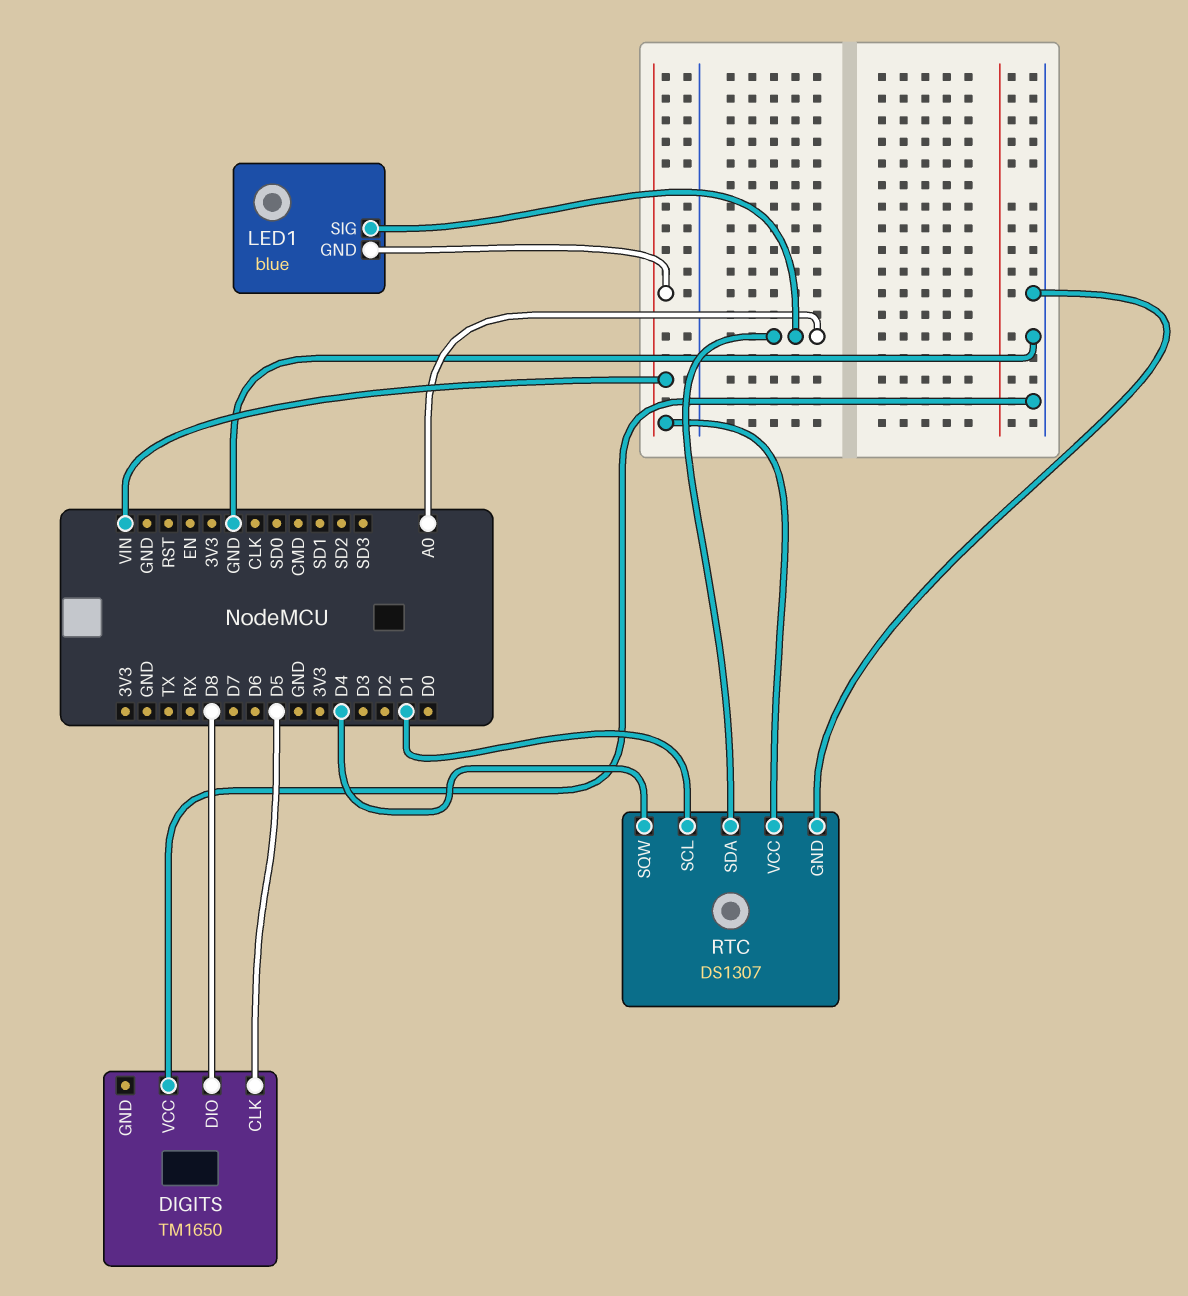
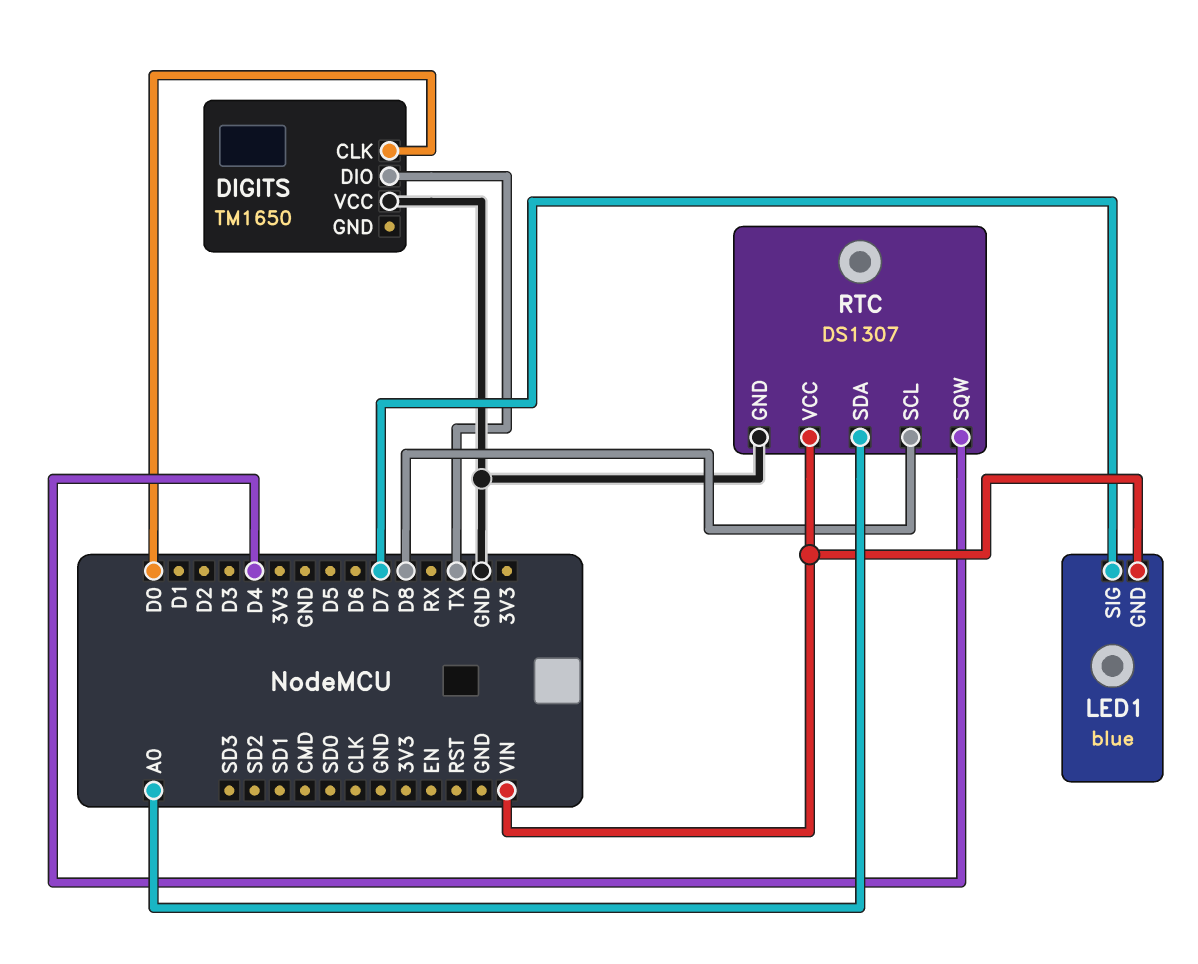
DIGITS pin CLK: D5 -> D0
DIGITS pin DIO: D8 -> TX
LED1 pin SIG: A0 -> D7
RTC pin SCL: D1 -> D8

